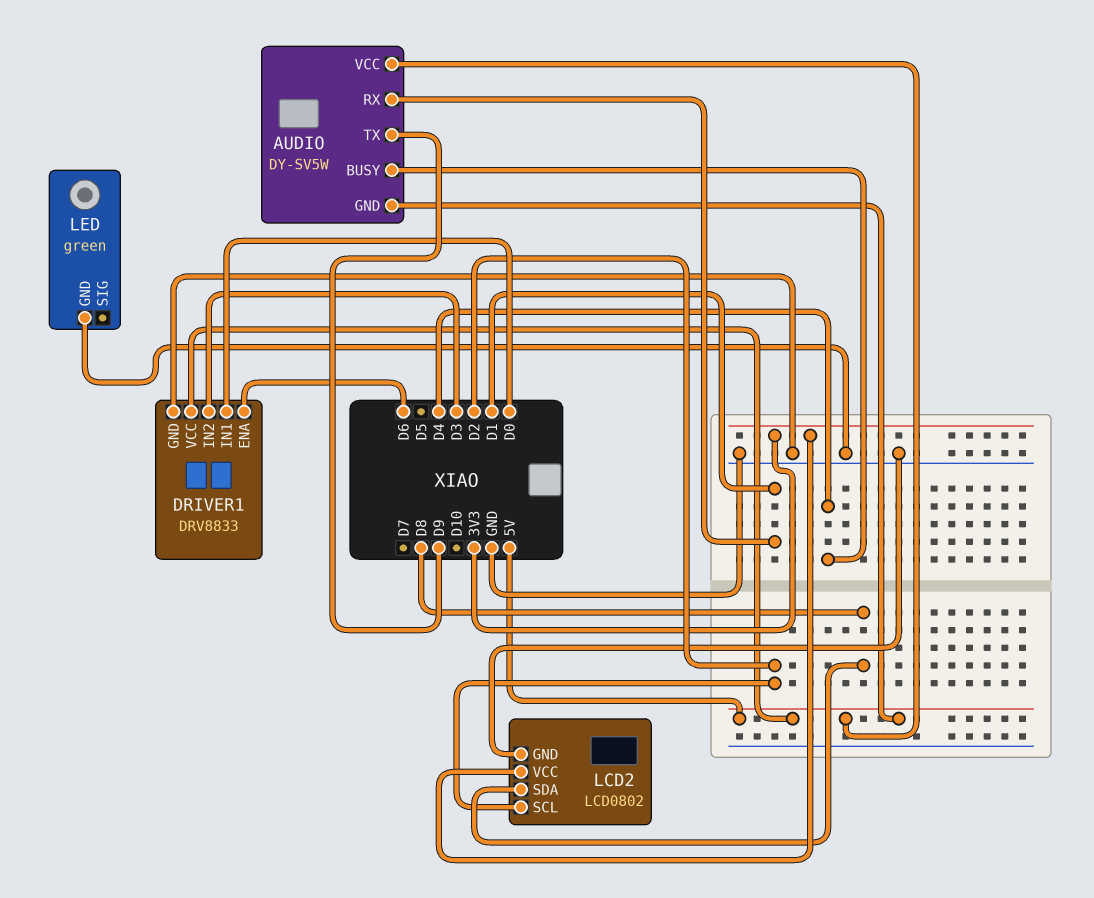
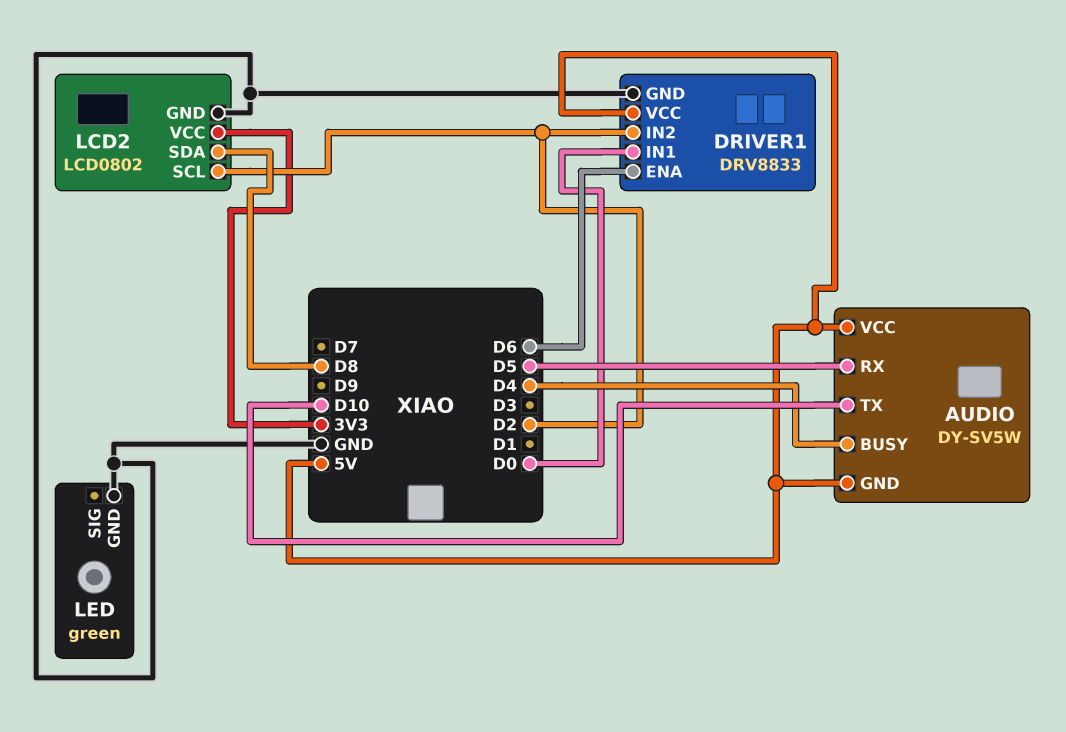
AUDIO pin RX: D1 -> D5
AUDIO pin TX: D9 -> D10
DRIVER1 pin IN2: D3 -> D2

